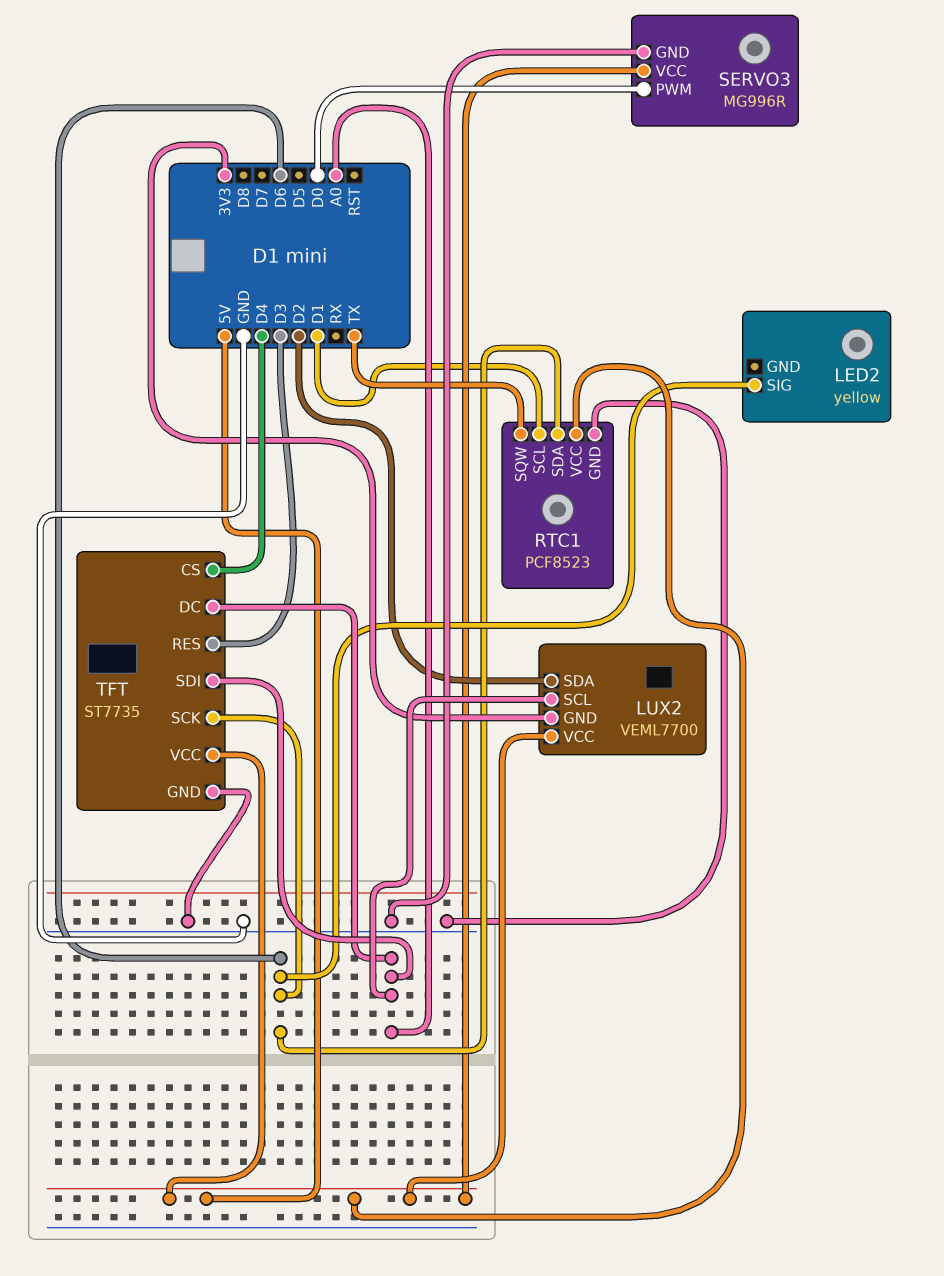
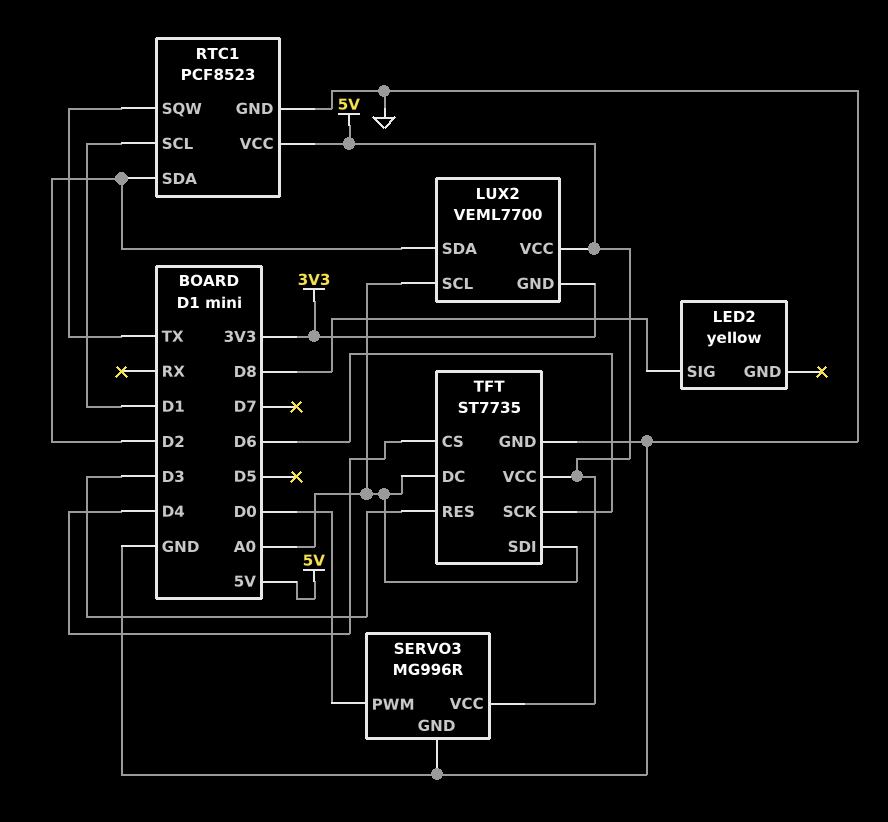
LED2 pin SIG: D6 -> D8
RTC1 pin SDA: D6 -> D2

